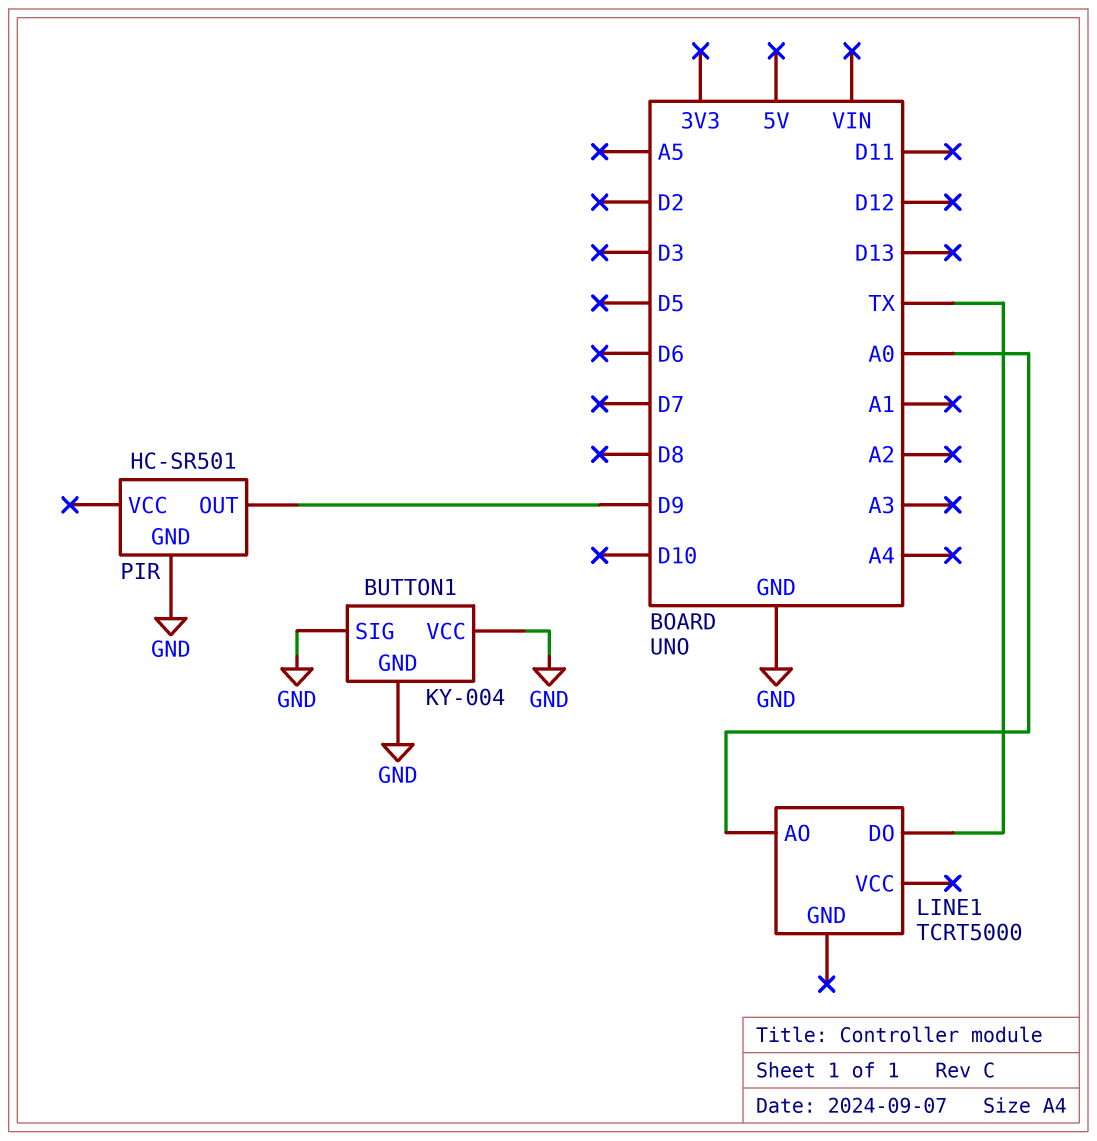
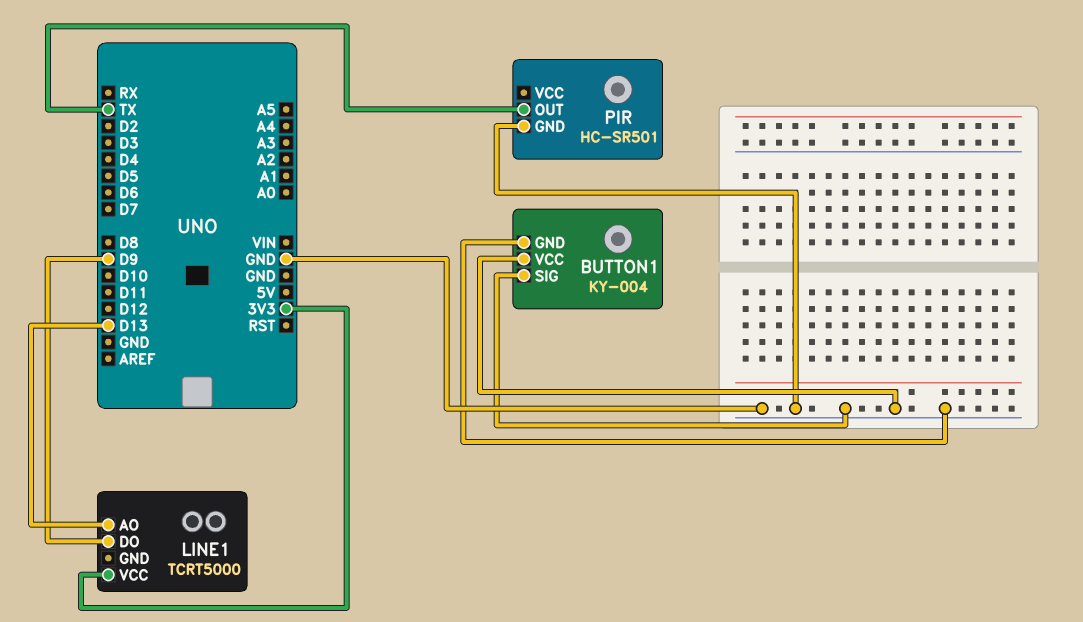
LINE1 pin AO: A0 -> D13
LINE1 pin DO: TX -> D9
LINE1 pin VCC: none -> 3V3
PIR pin OUT: D9 -> TX

